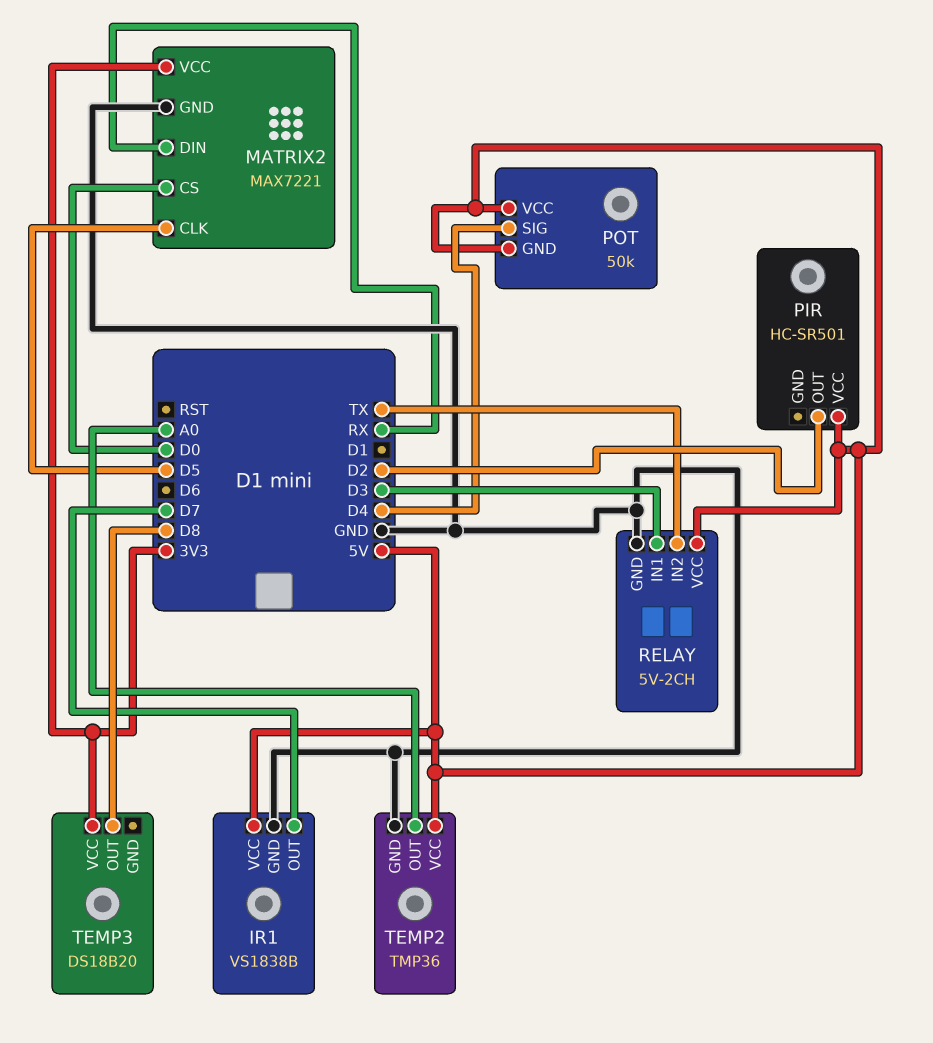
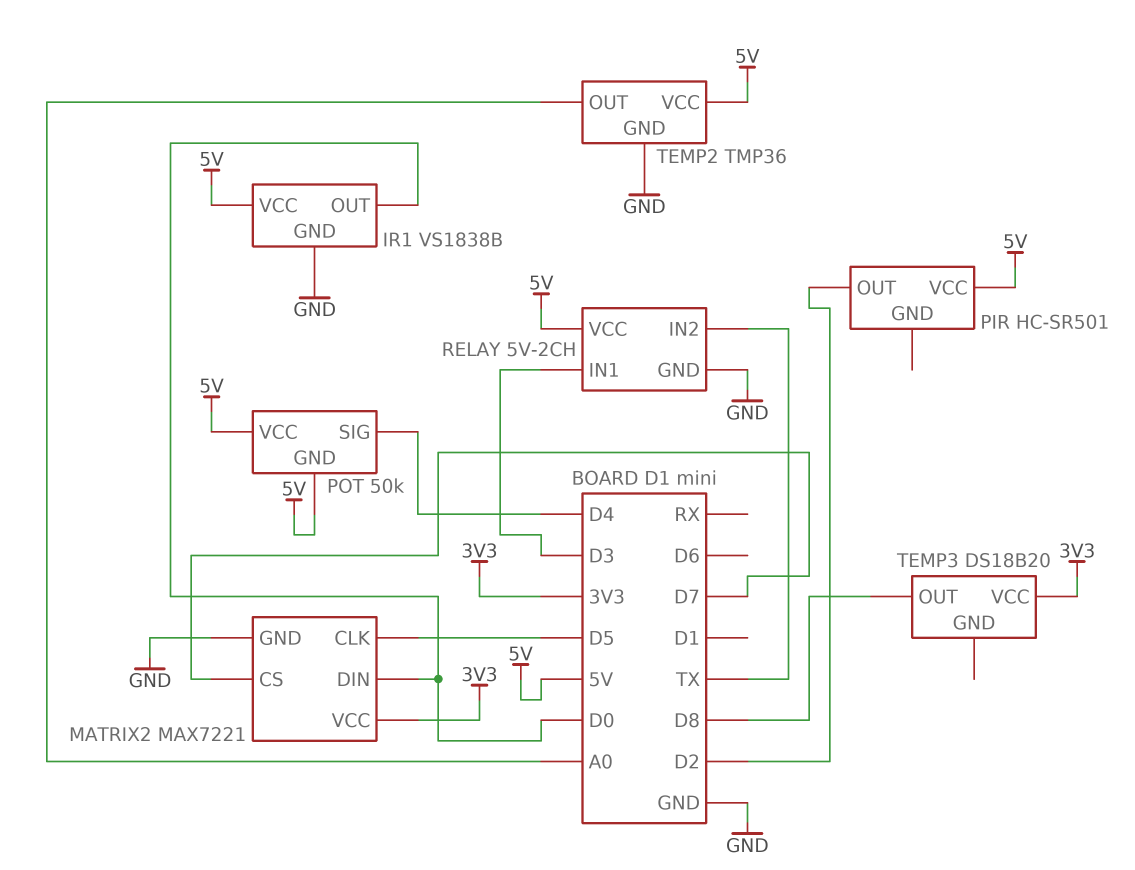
IR1 pin OUT: D7 -> D0
MATRIX2 pin CS: D0 -> D7
MATRIX2 pin DIN: RX -> D0

